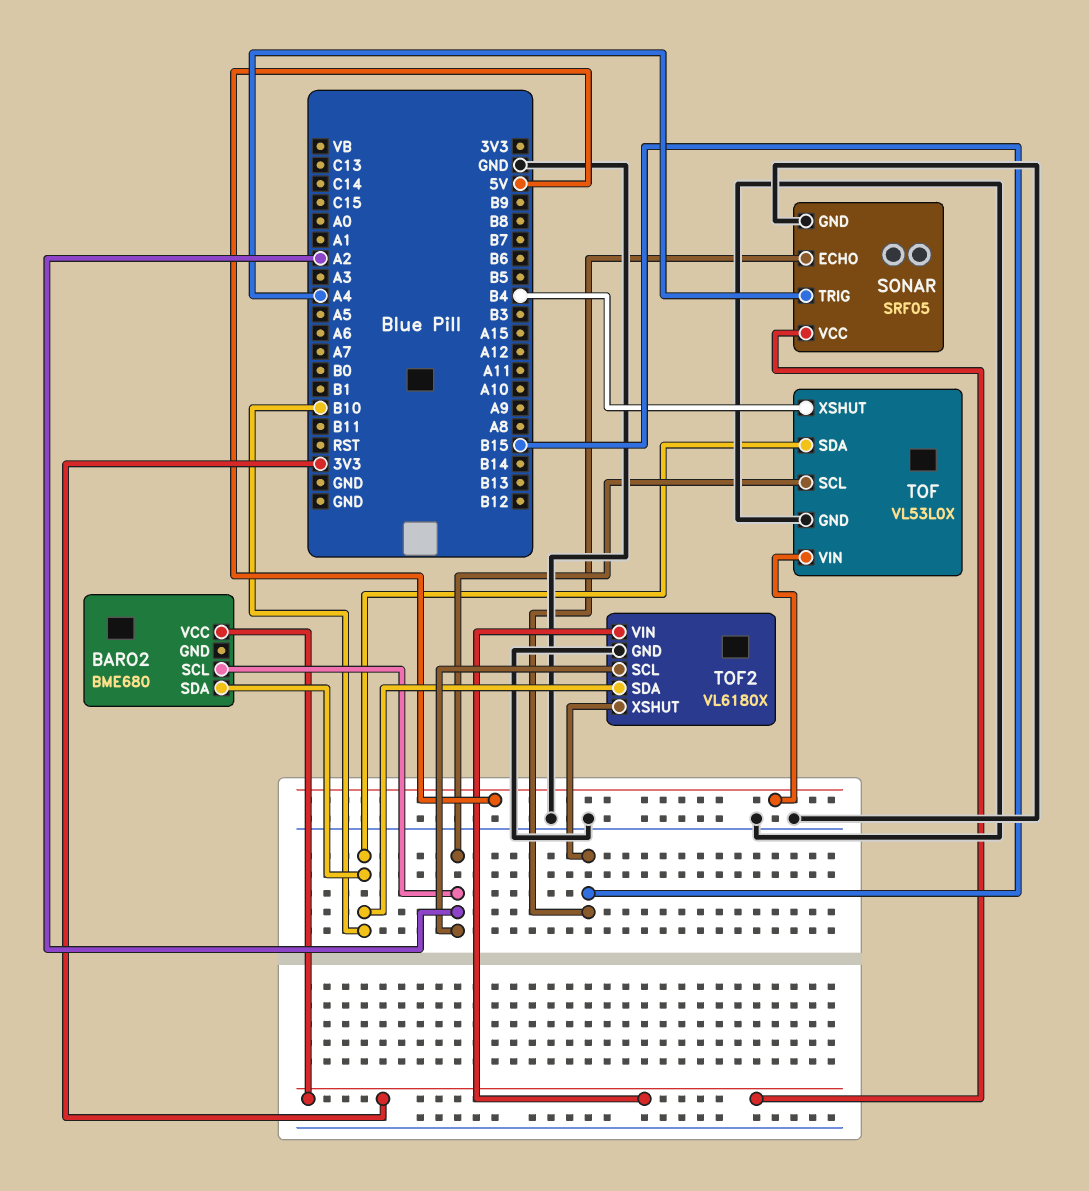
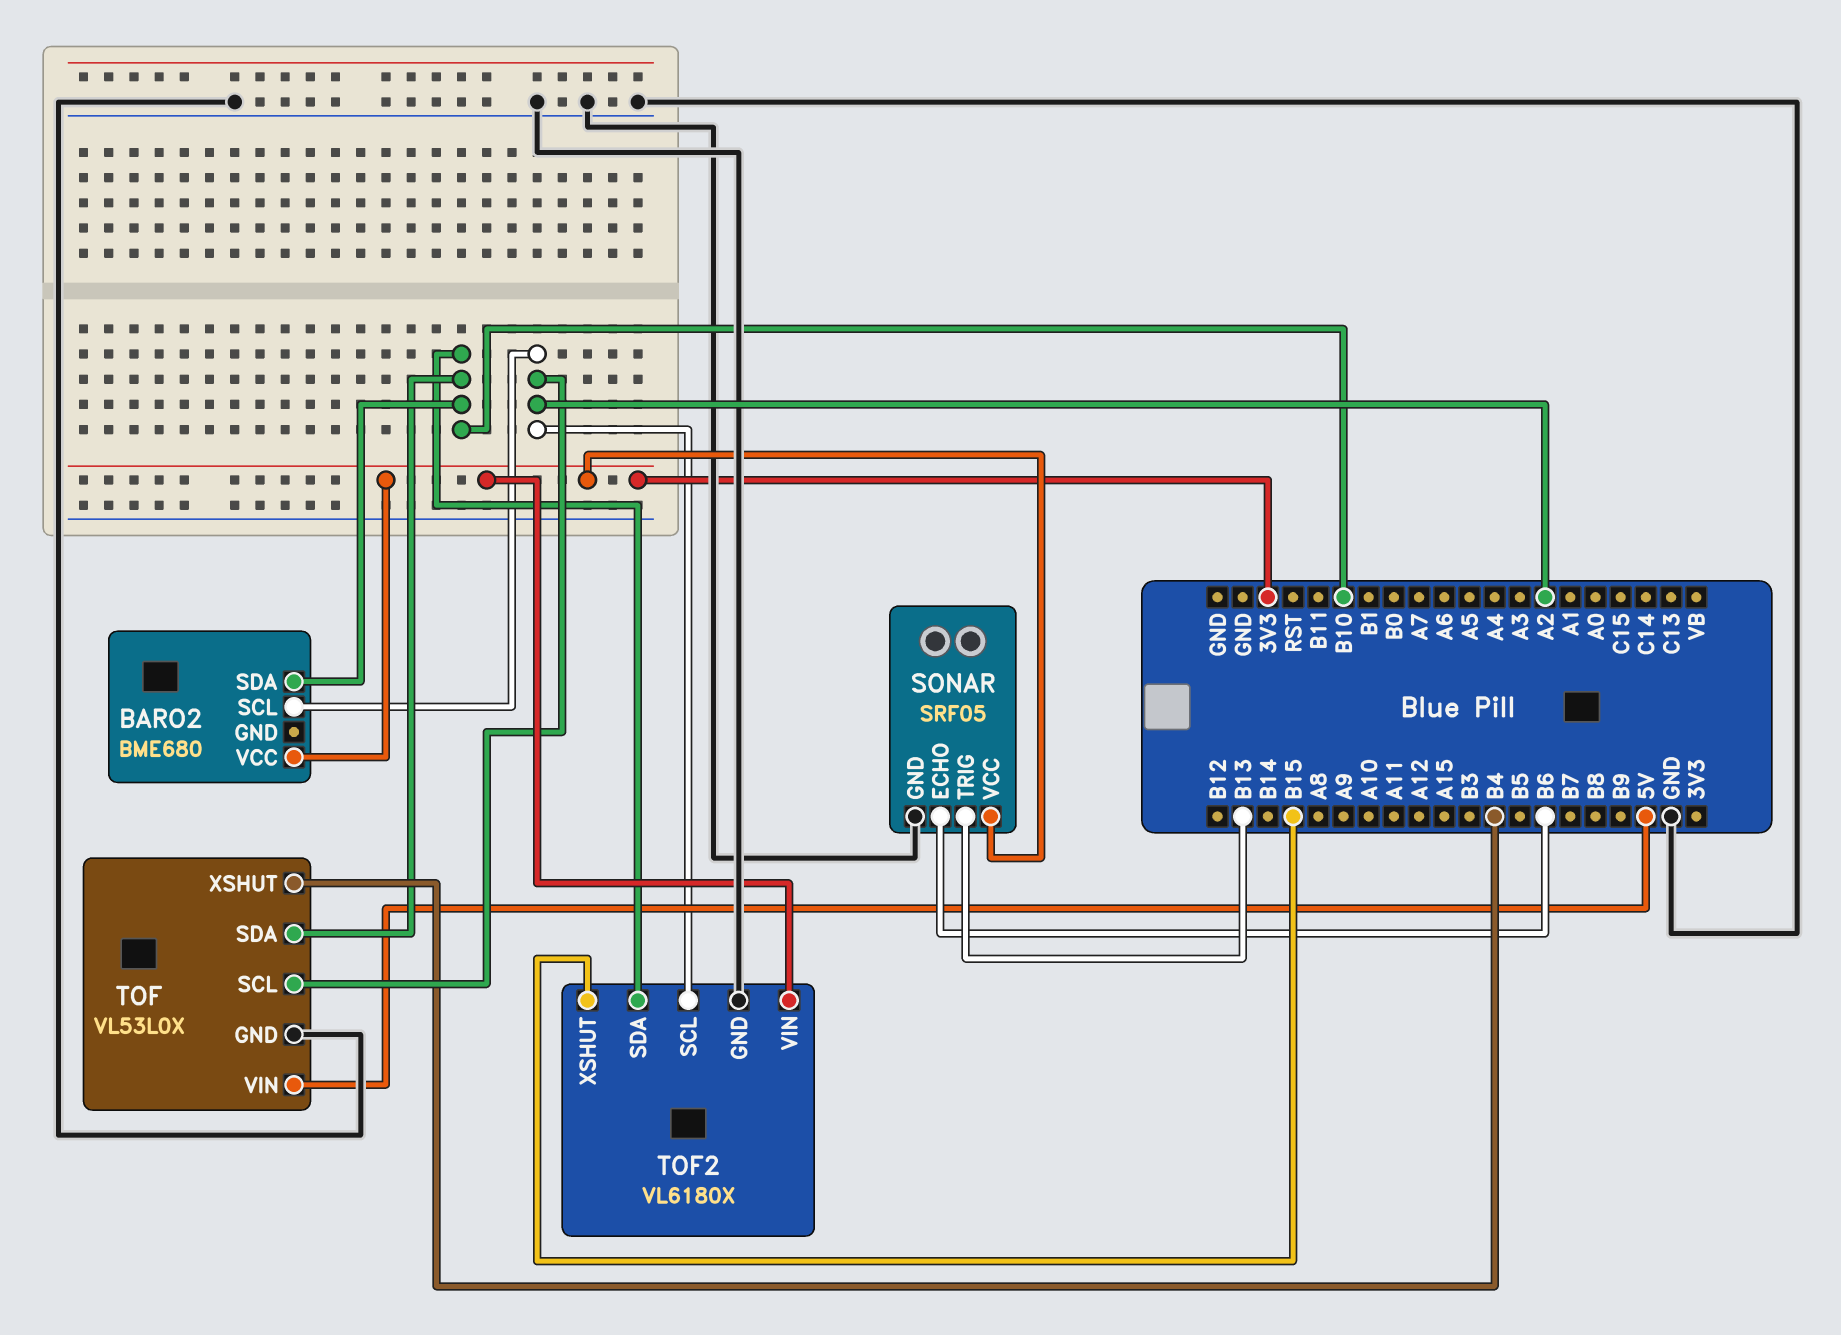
SONAR pin ECHO: B15 -> B6
SONAR pin TRIG: A4 -> B13

